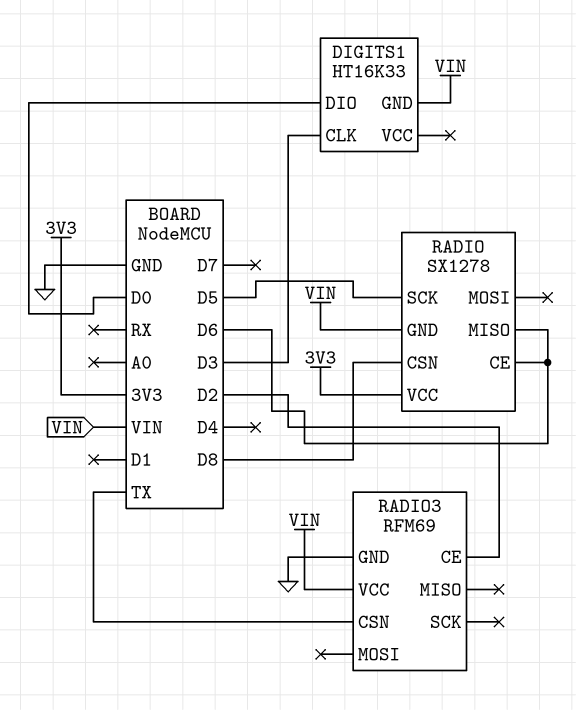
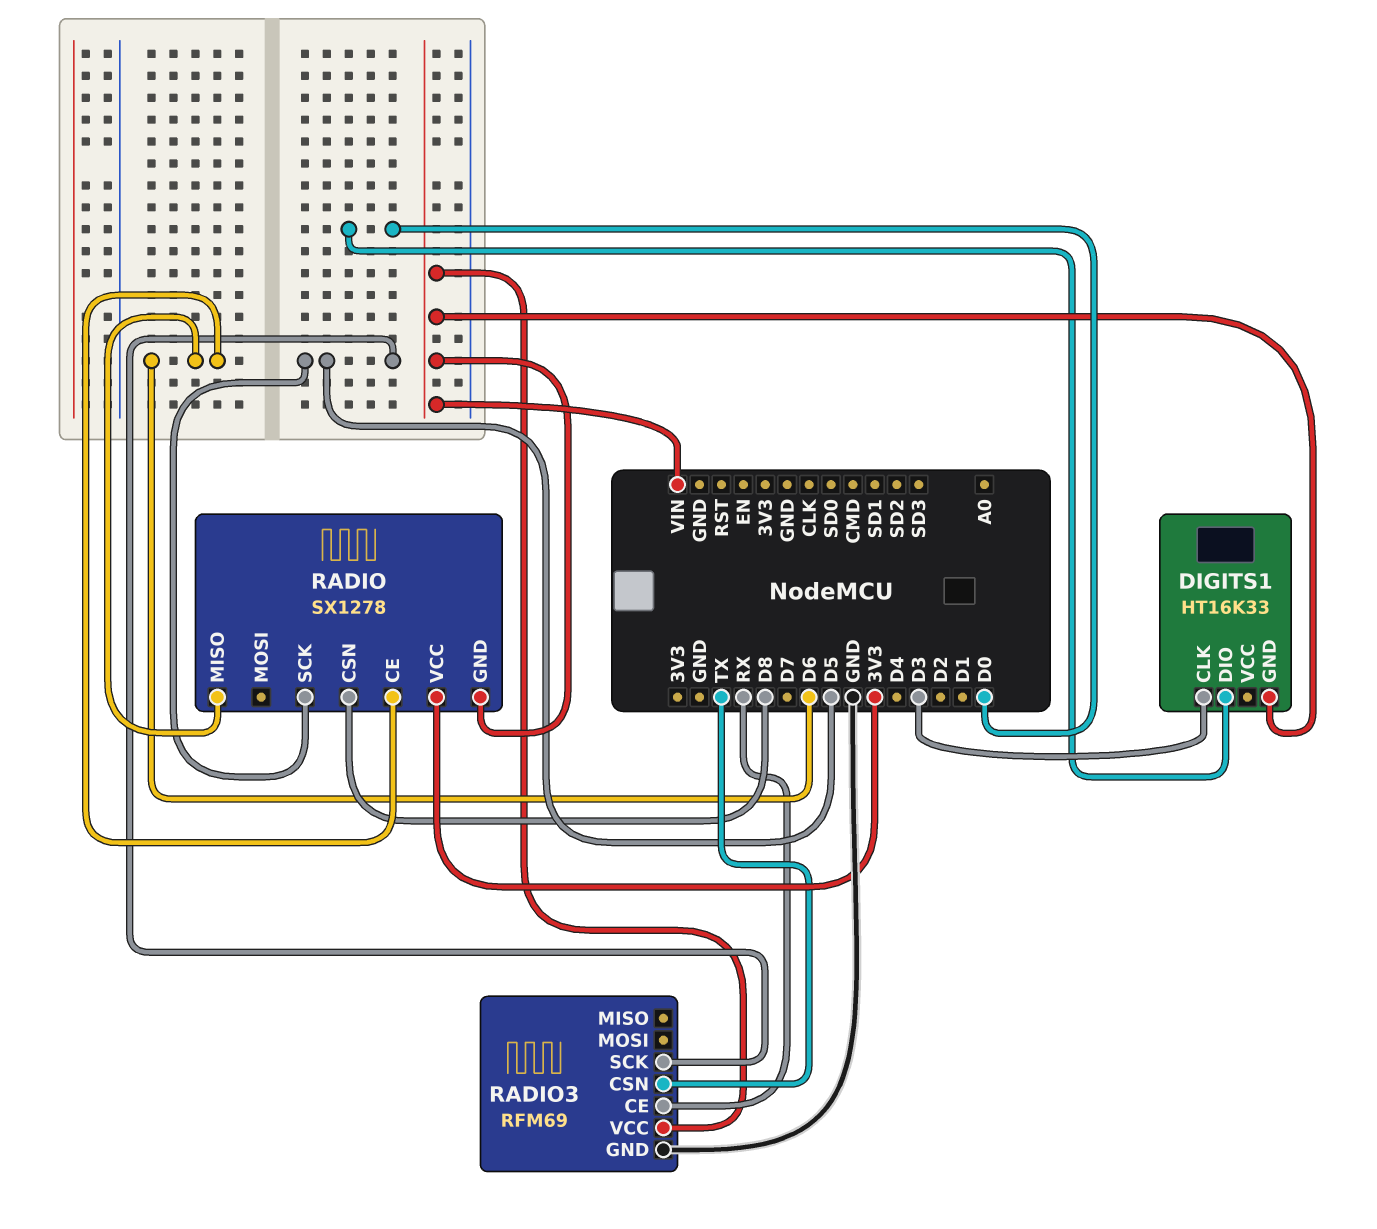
RADIO3 pin CE: D2 -> RX
RADIO3 pin SCK: none -> D5

